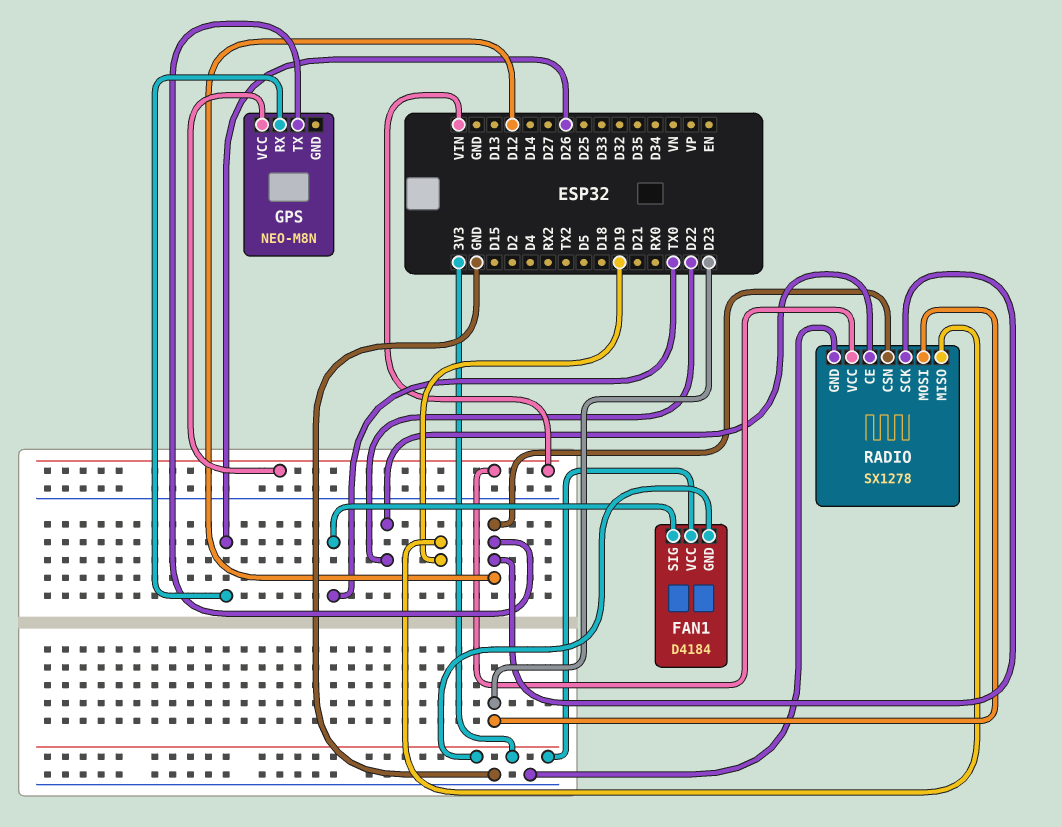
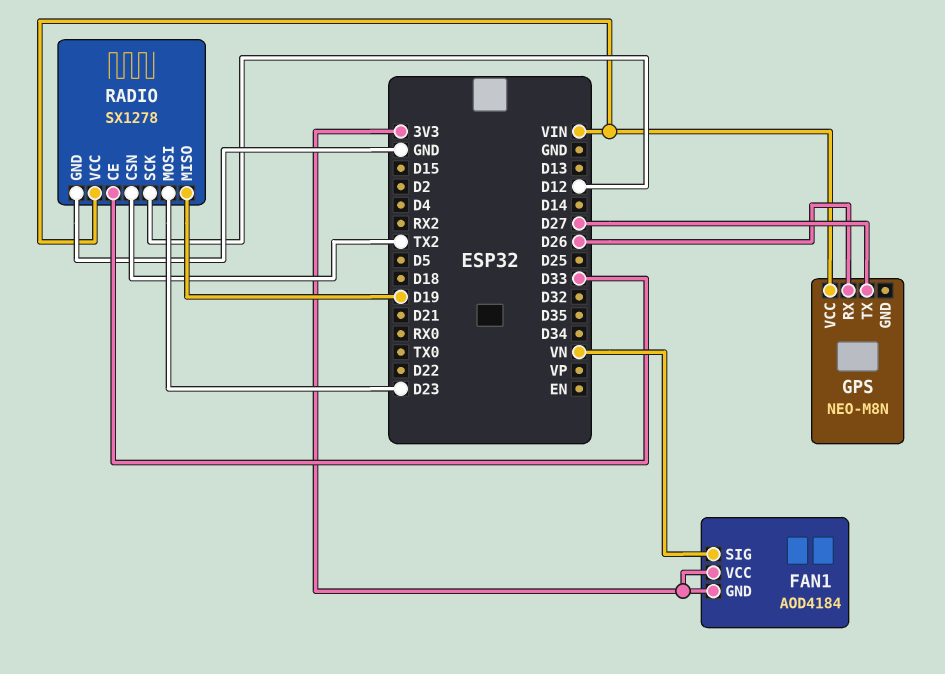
FAN1: D4184 -> AOD4184
FAN1 pin SIG: TX0 -> VN
GPS pin TX: D12 -> D27
RADIO pin CE: D22 -> D33
RADIO pin CSN: D12 -> TX2

